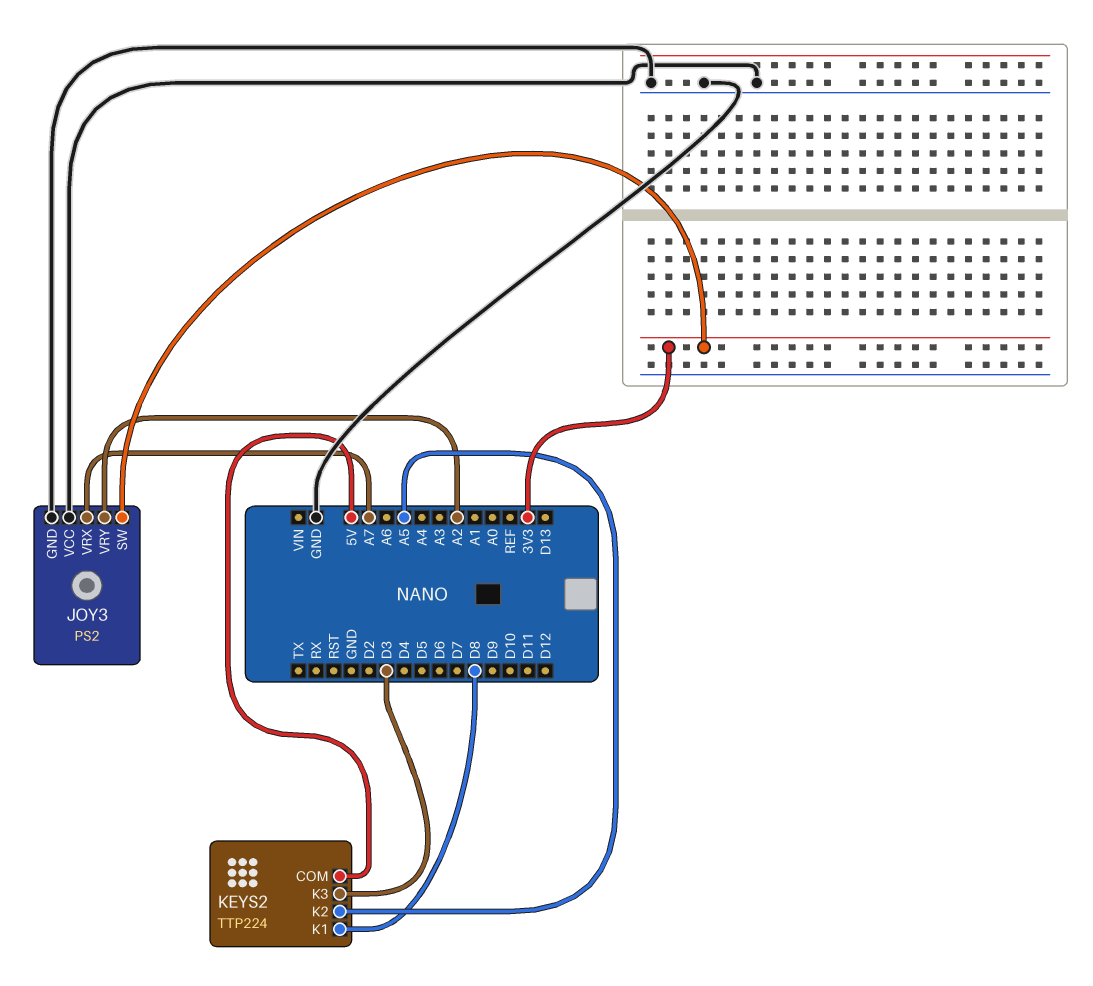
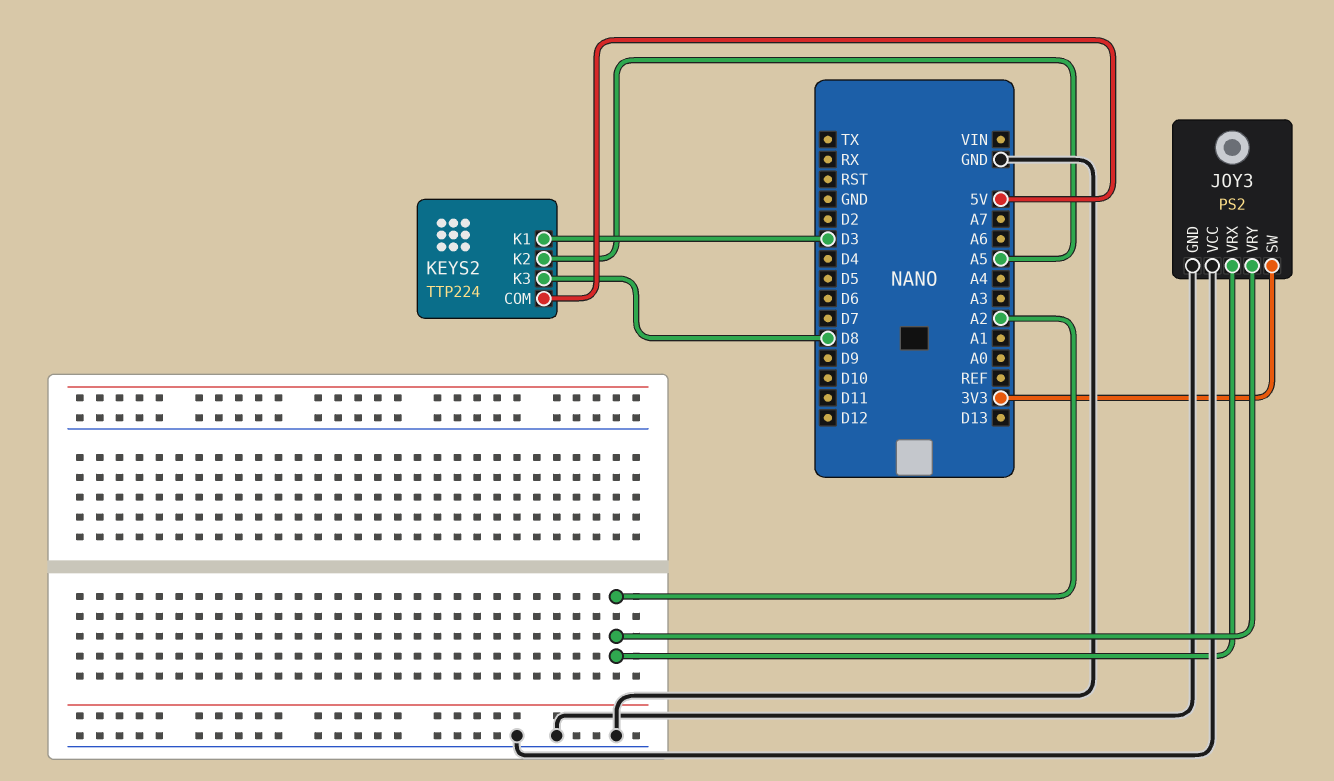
JOY3 pin VRX: A7 -> A2
KEYS2 pin K1: D8 -> D3
KEYS2 pin K3: D3 -> D8

